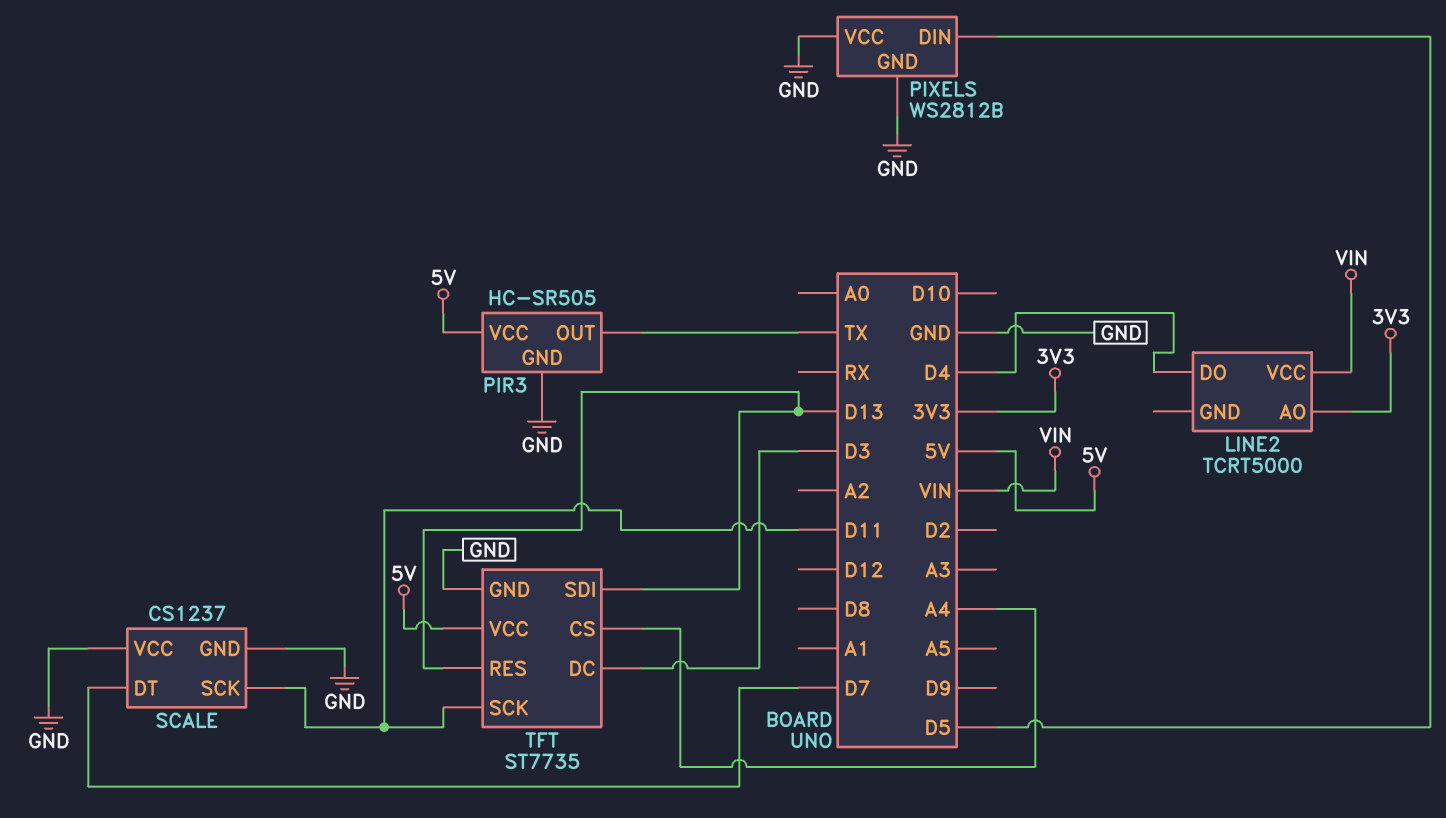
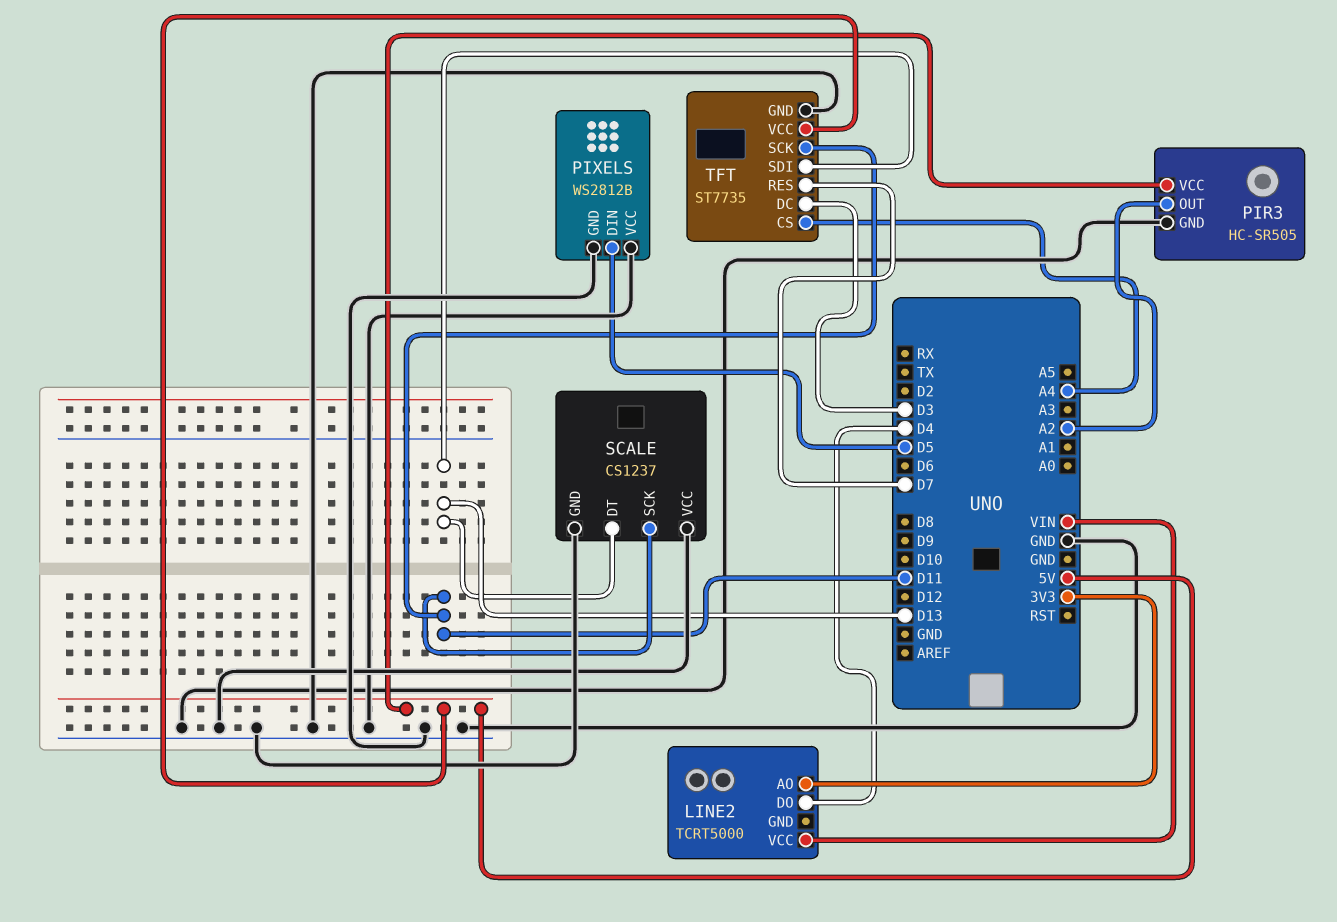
PIR3 pin OUT: TX -> A2
SCALE pin DT: D7 -> D13
TFT pin RES: D13 -> D7

